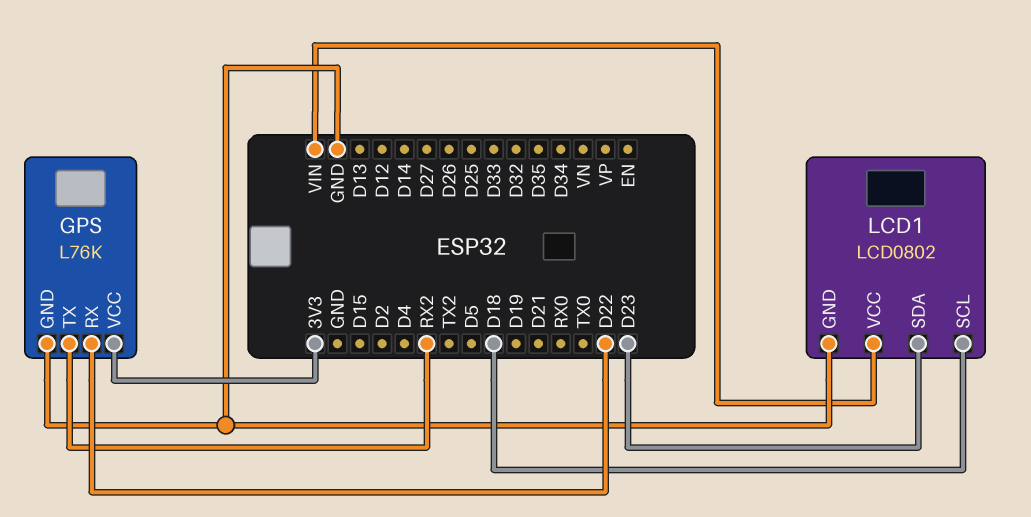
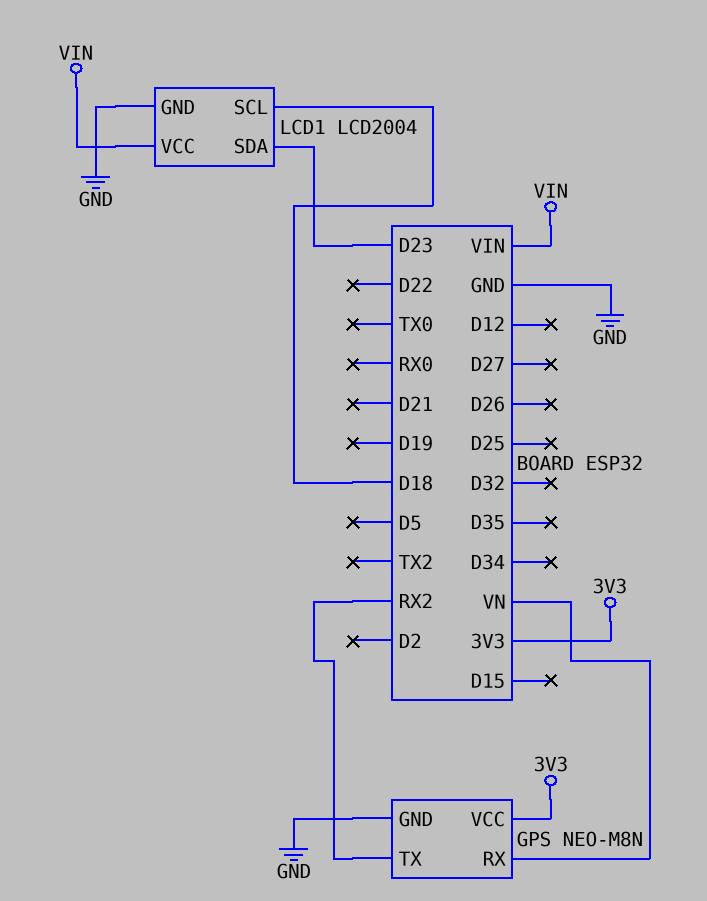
GPS: L76K -> NEO-M8N
GPS pin RX: D22 -> VN
LCD1: LCD0802 -> LCD2004

